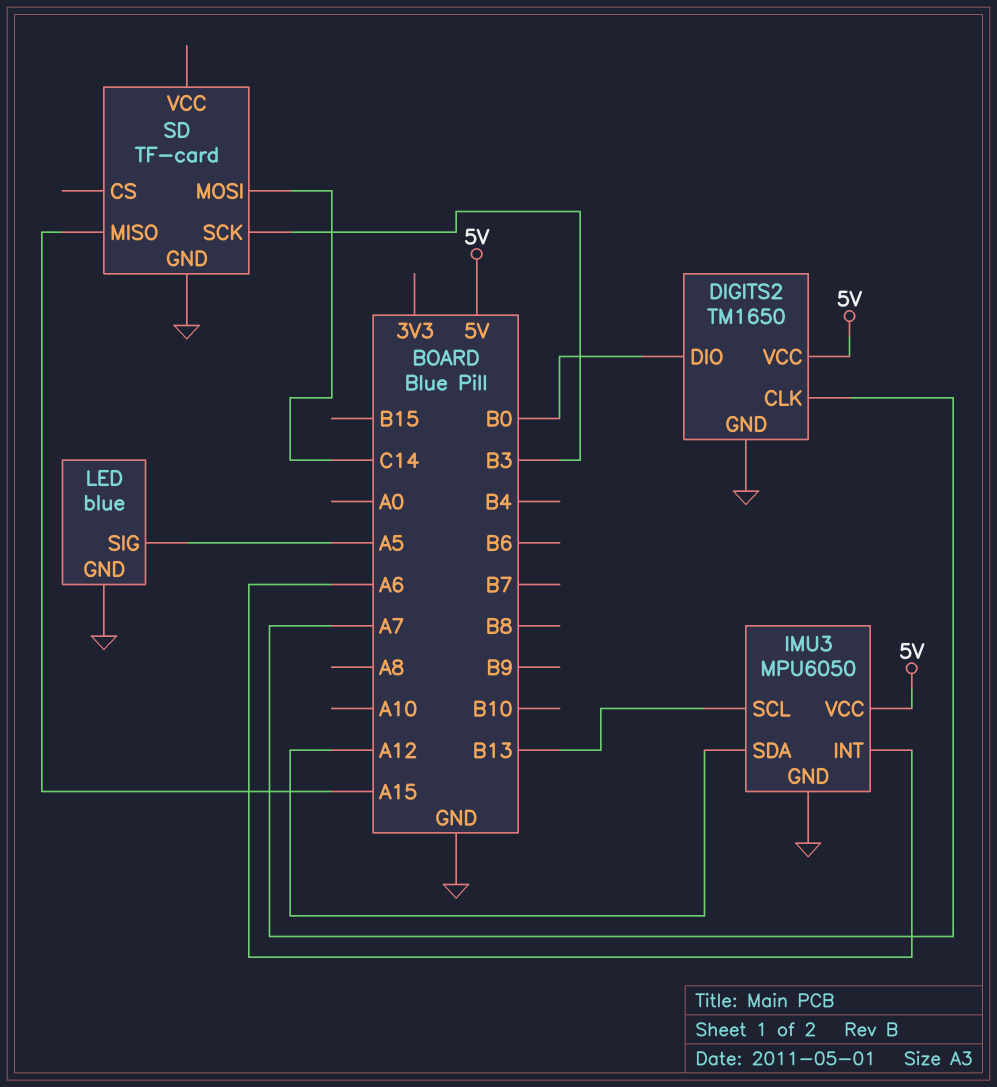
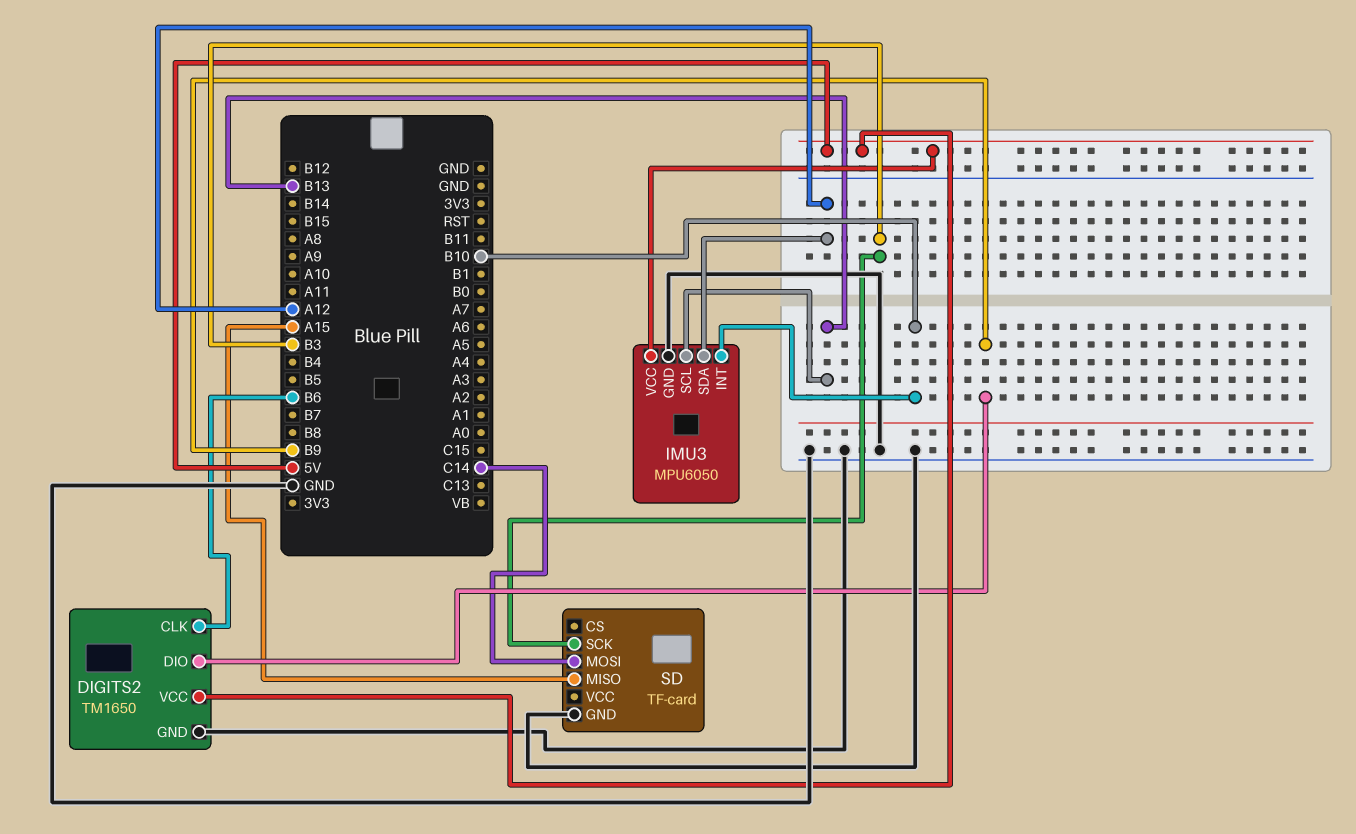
DIGITS2 pin CLK: A7 -> B6
DIGITS2 pin DIO: B0 -> B9
IMU3 pin INT: A6 -> B10
LED: blue -> none
LED pin GND: GND -> none
LED pin SIG: A5 -> none

